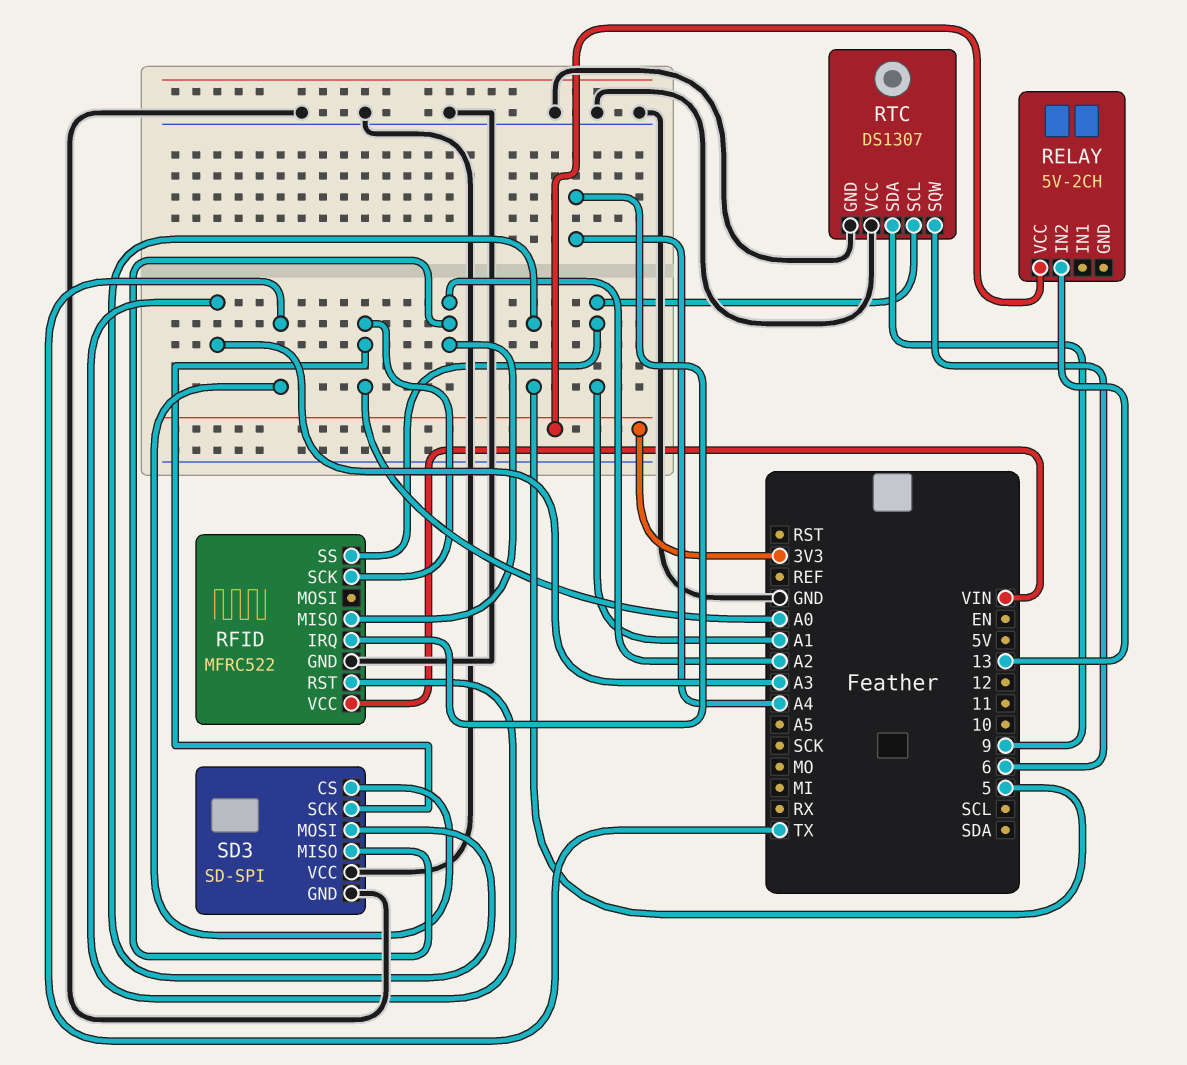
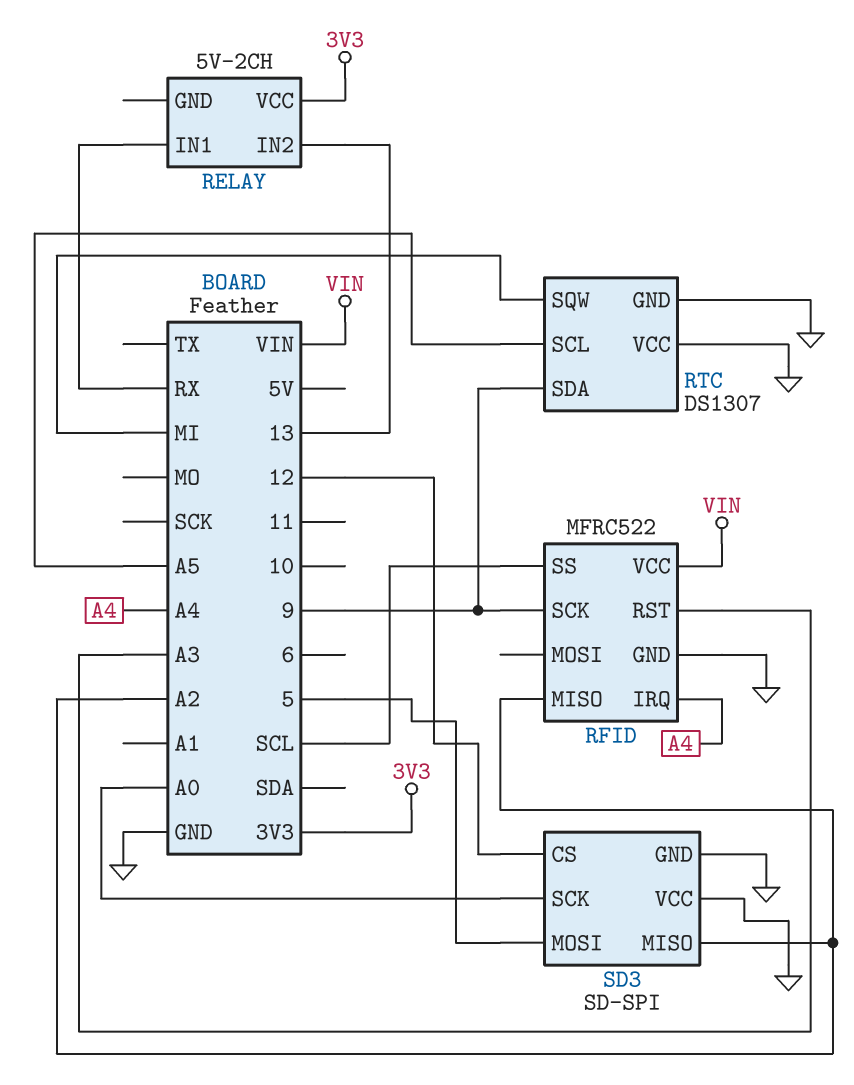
RELAY pin IN1: none -> RX
RFID pin SCK: A0 -> 9
RFID pin SS: A1 -> SCL
RTC pin SCL: A1 -> A5
RTC pin SQW: 6 -> MI
SD3 pin CS: TX -> 12

